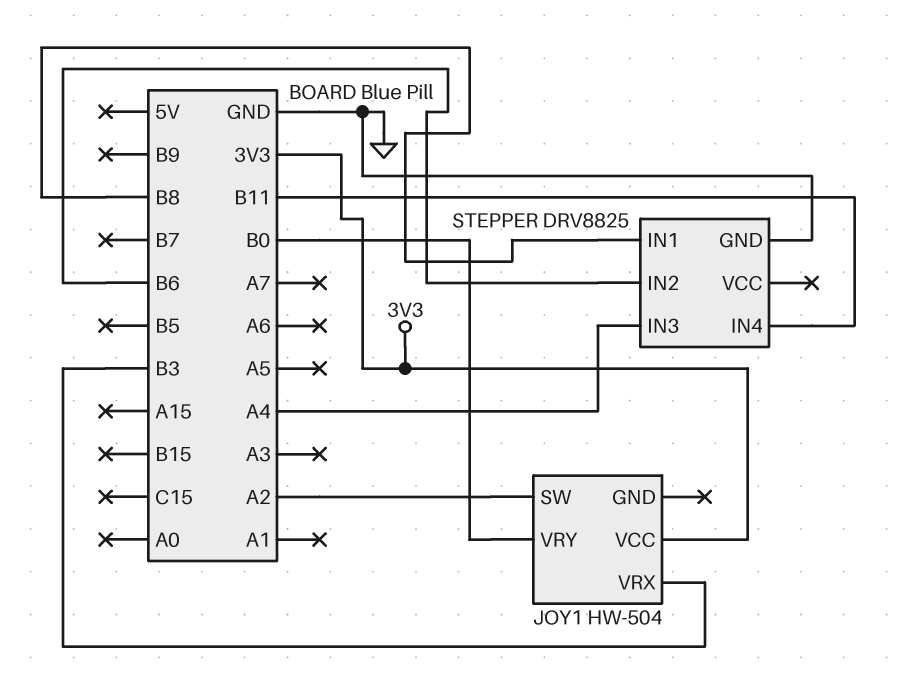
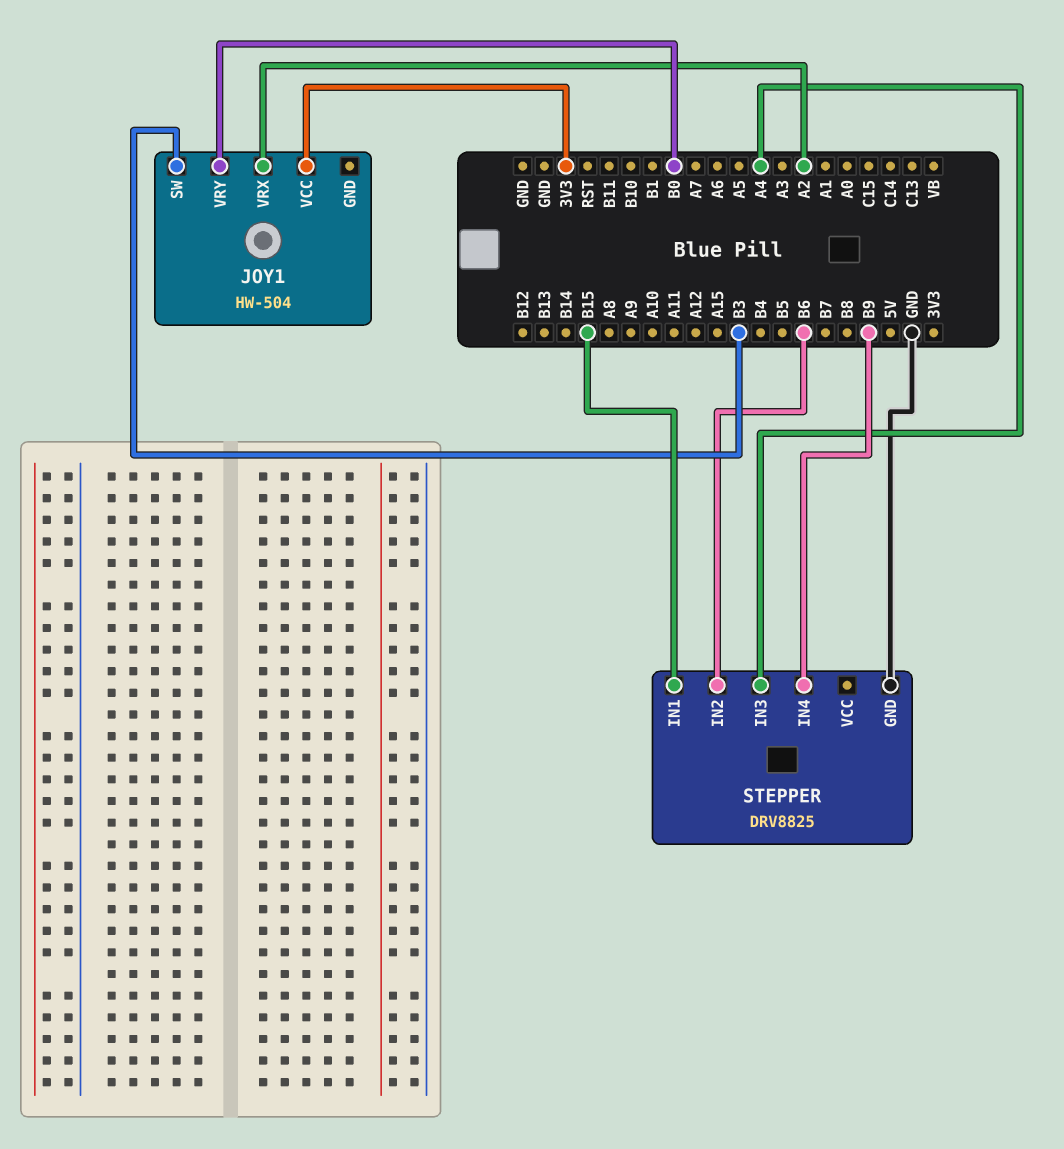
JOY1 pin SW: A2 -> B3
JOY1 pin VRX: B3 -> A2
STEPPER pin IN1: B8 -> B15
STEPPER pin IN4: B11 -> B9

